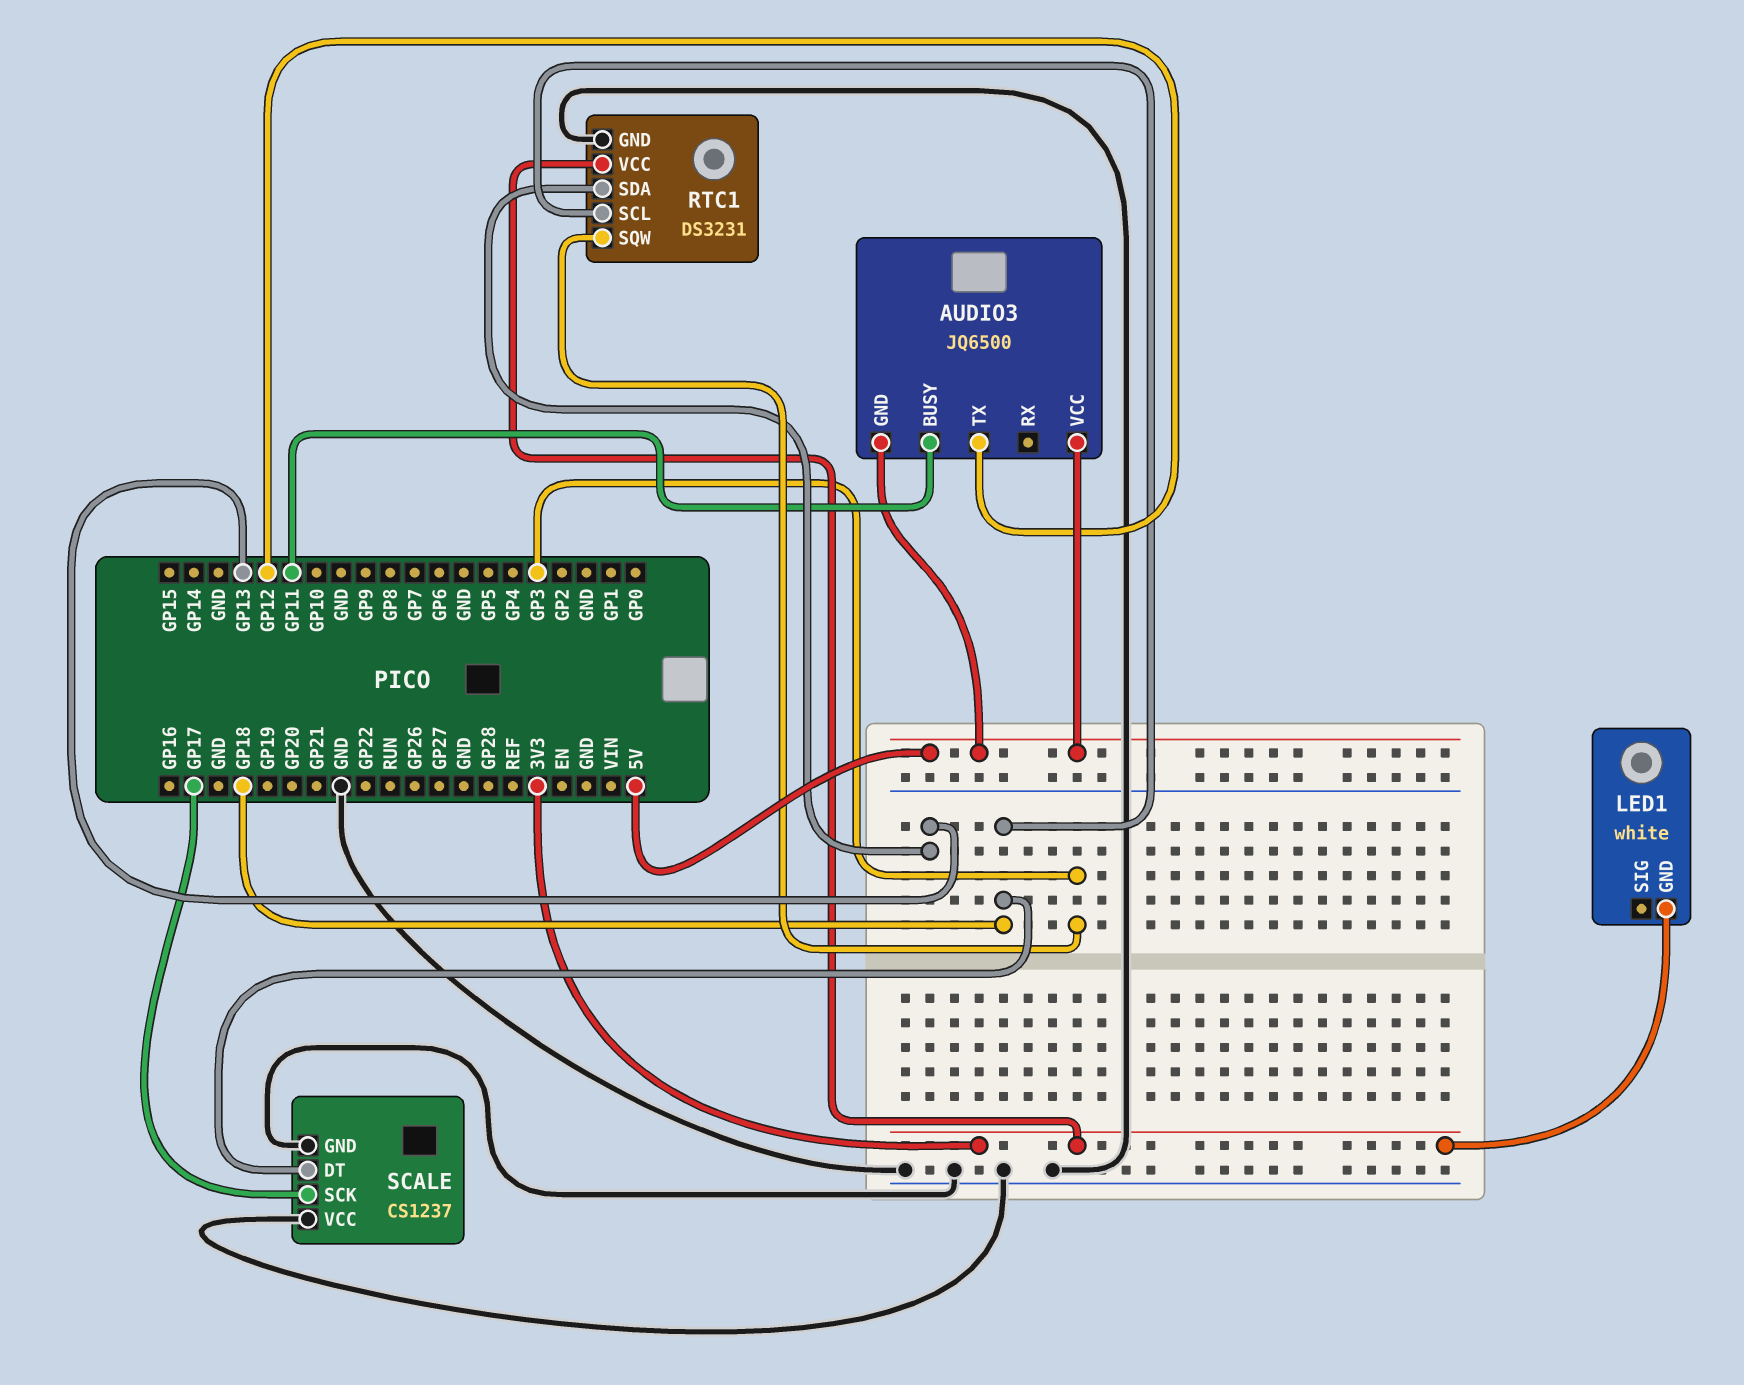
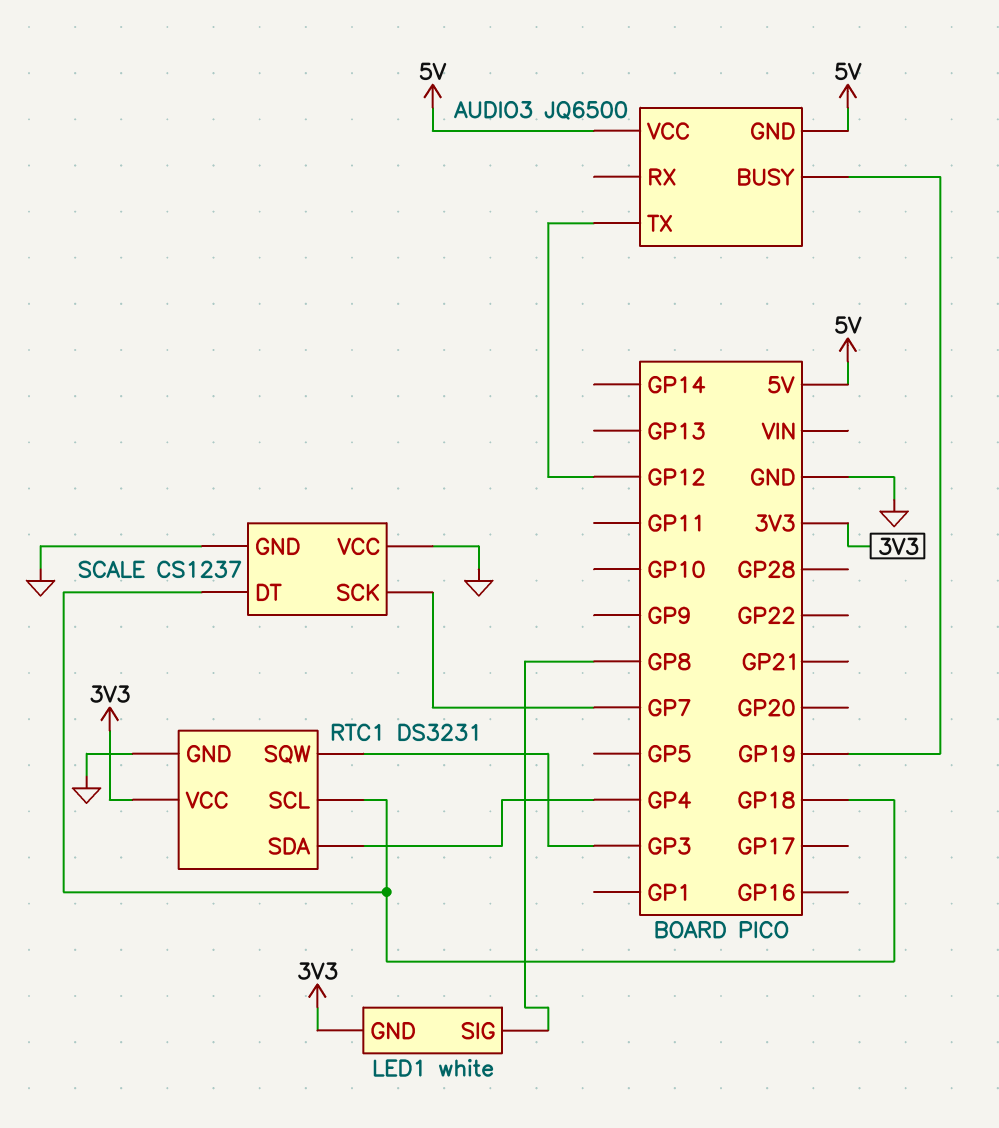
AUDIO3 pin BUSY: GP11 -> GP19
LED1 pin SIG: none -> GP8
RTC1 pin SDA: GP13 -> GP4
SCALE pin SCK: GP17 -> GP7

